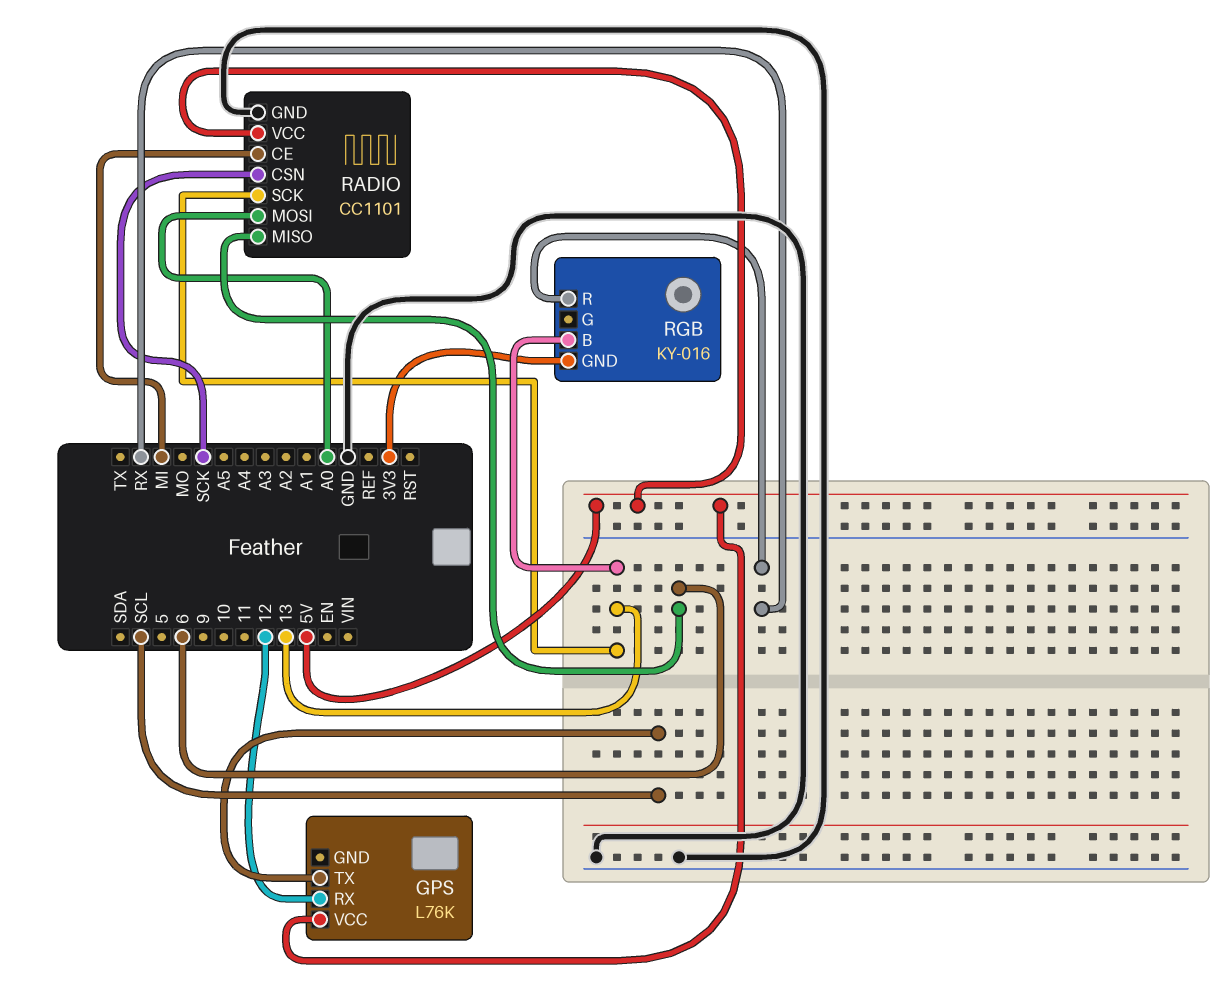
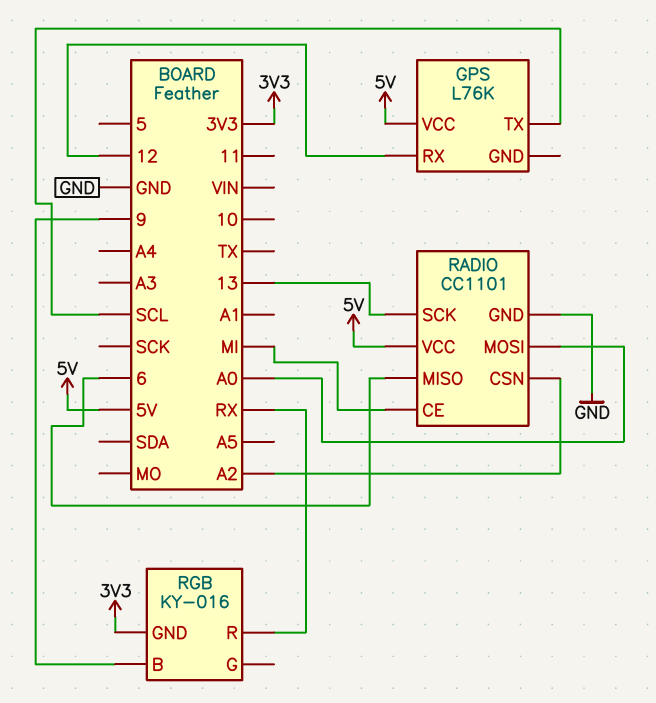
RADIO pin CSN: SCK -> A2
RGB pin B: 13 -> 9

